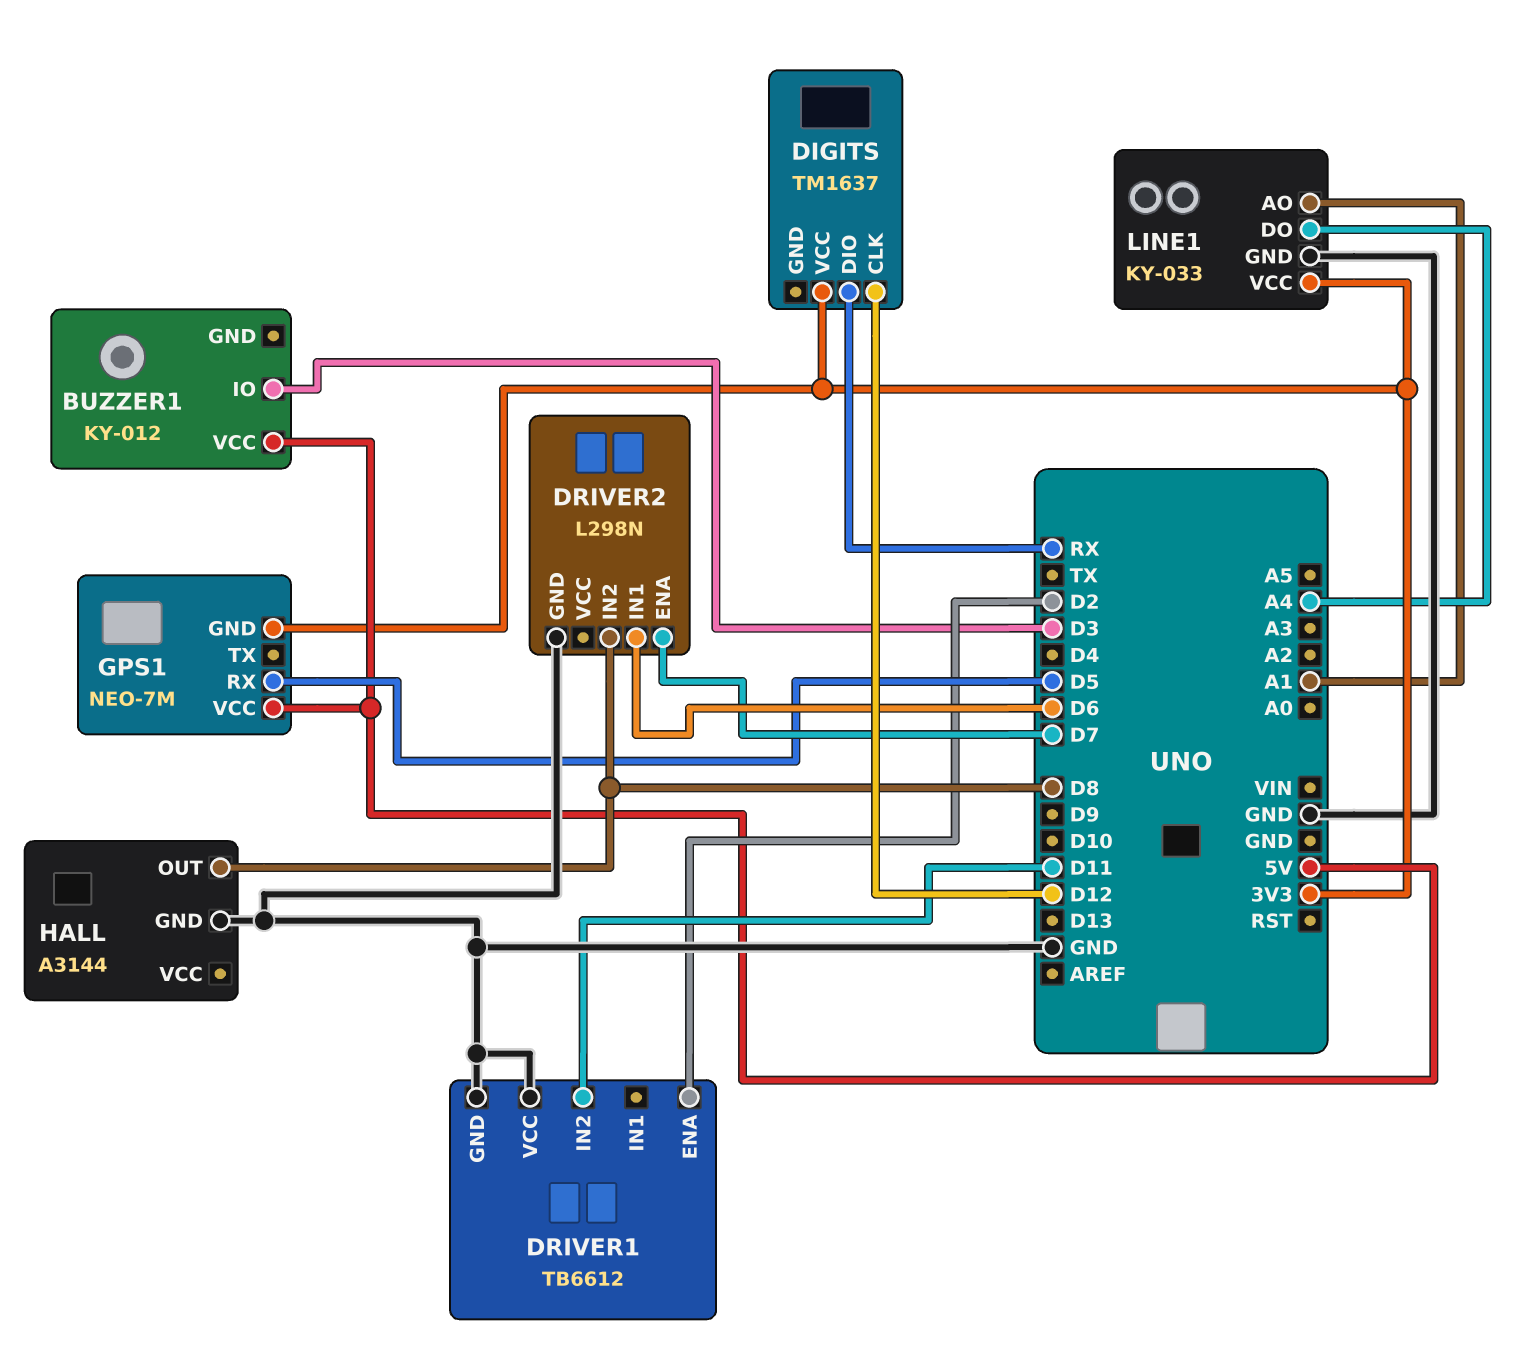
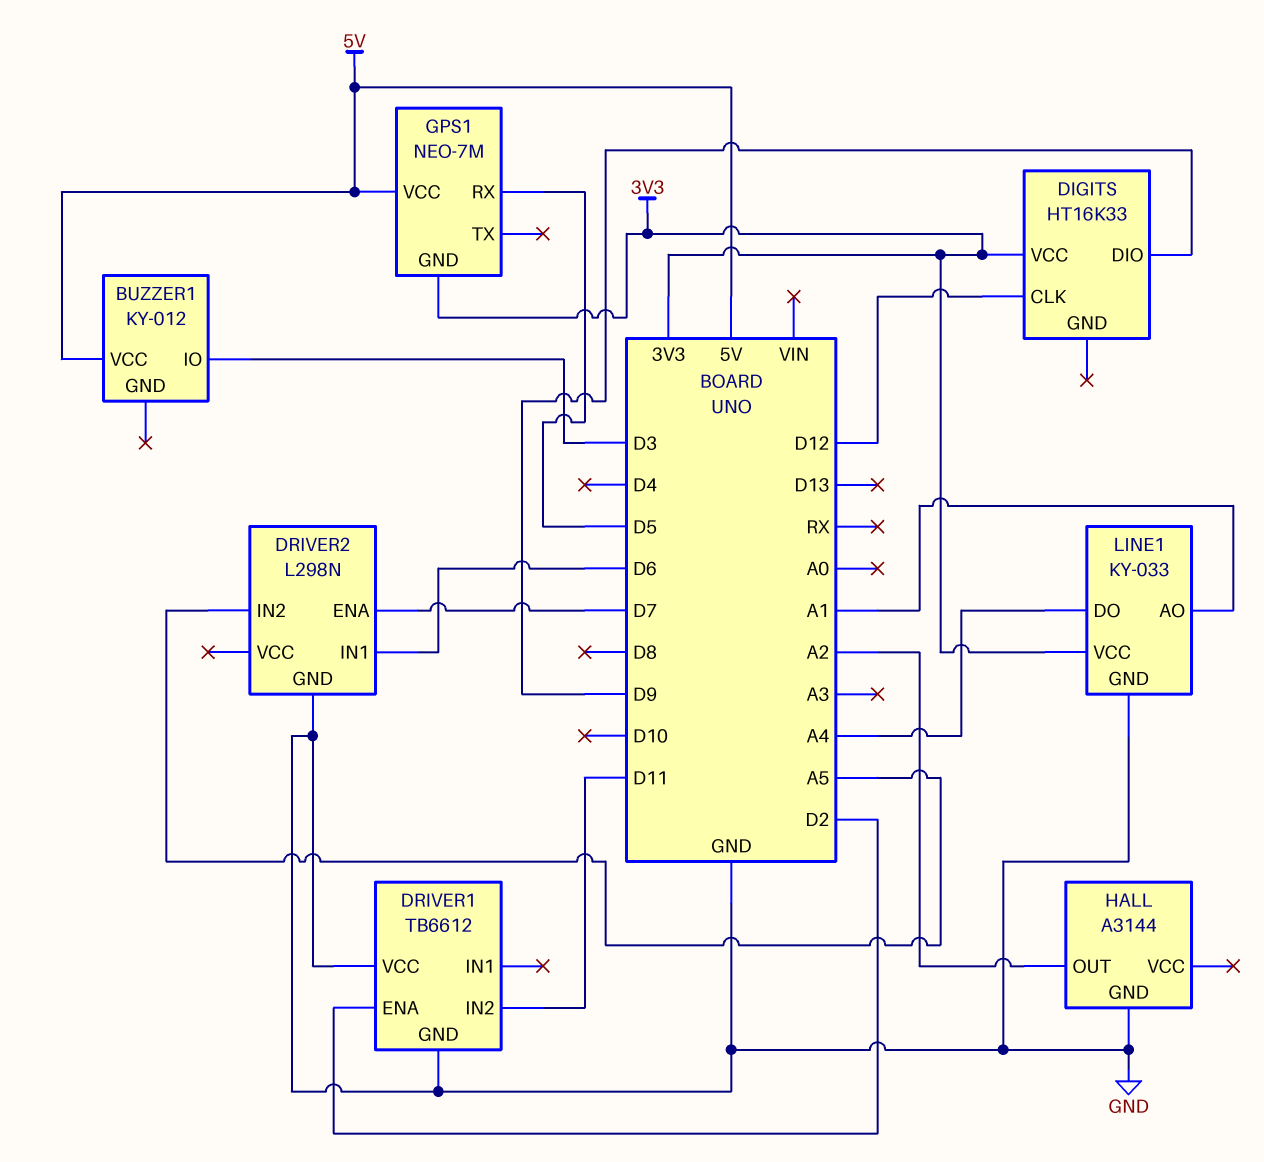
DIGITS: TM1637 -> HT16K33
DIGITS pin DIO: RX -> D9
DRIVER2 pin IN2: D8 -> A5
HALL pin OUT: D8 -> A2

